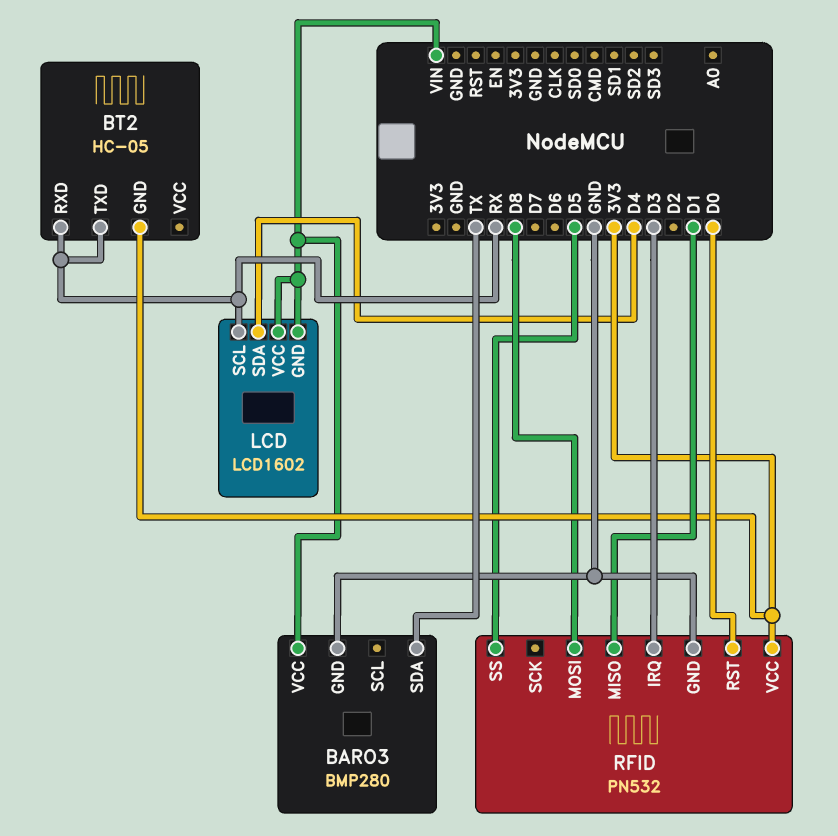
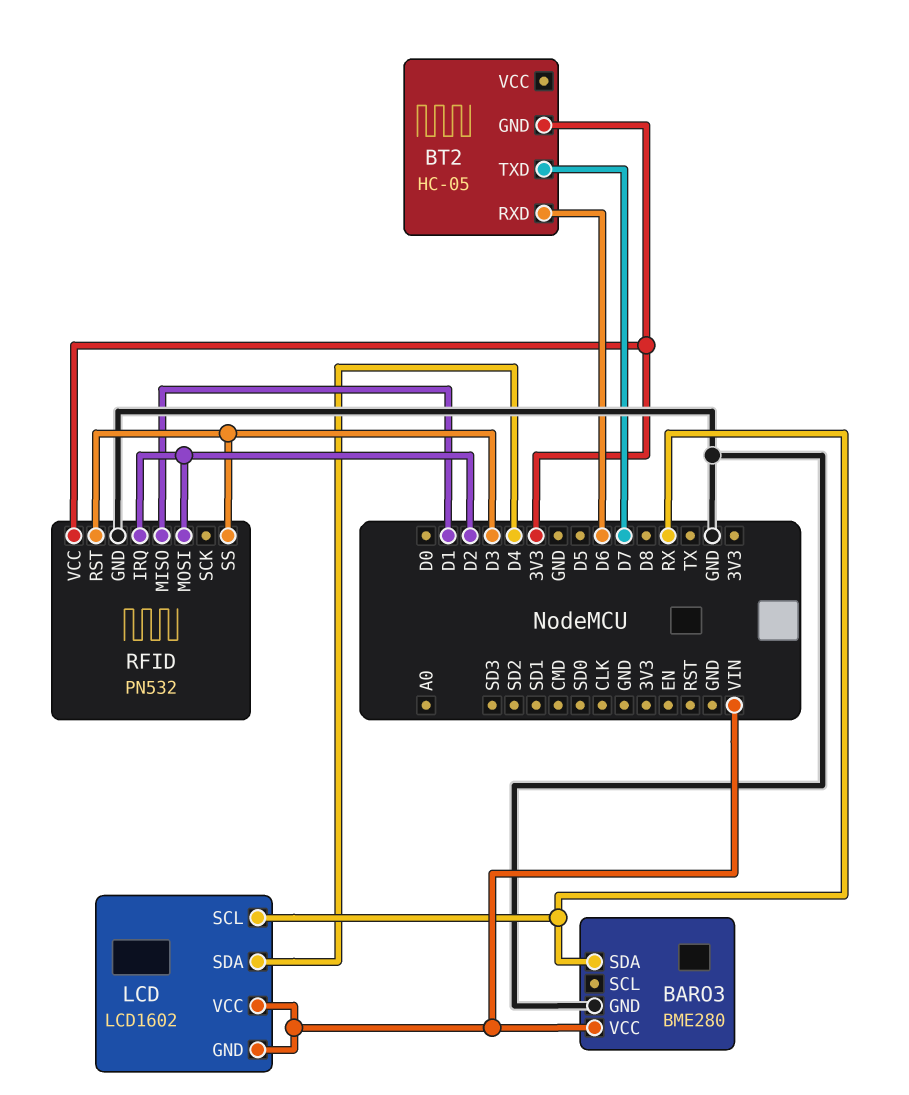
BARO3: BMP280 -> BME280
BARO3 pin SDA: TX -> RX
BT2 pin RXD: RX -> D6
BT2 pin TXD: RX -> D7
RFID pin IRQ: D3 -> D2
RFID pin MOSI: D8 -> D2
RFID pin RST: D0 -> D3
RFID pin SS: D5 -> D3

